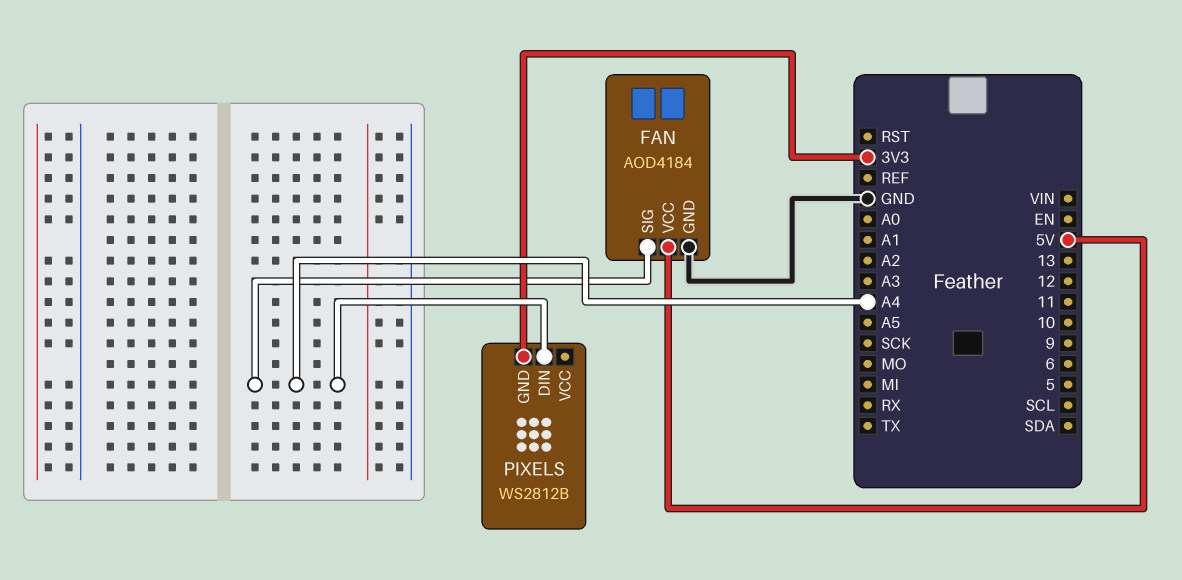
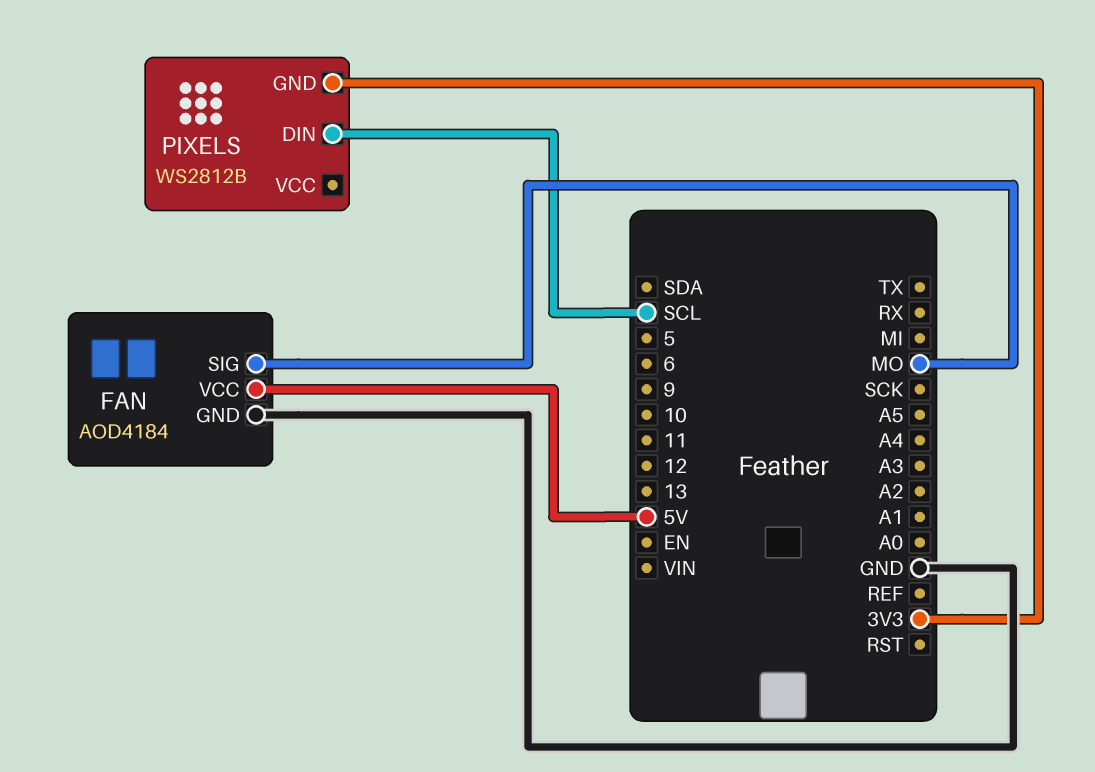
FAN pin SIG: A4 -> MO
PIXELS pin DIN: A4 -> SCL

